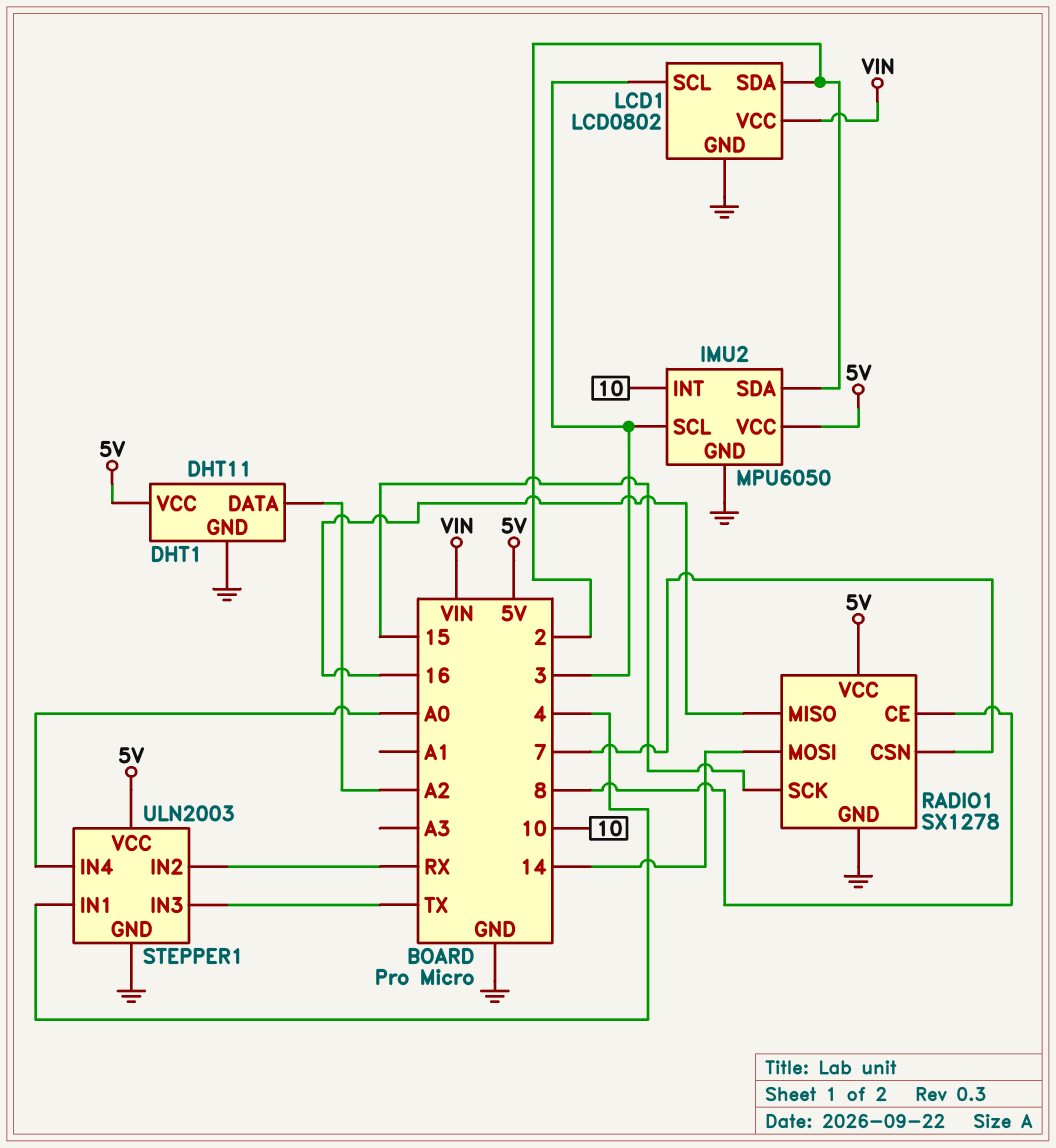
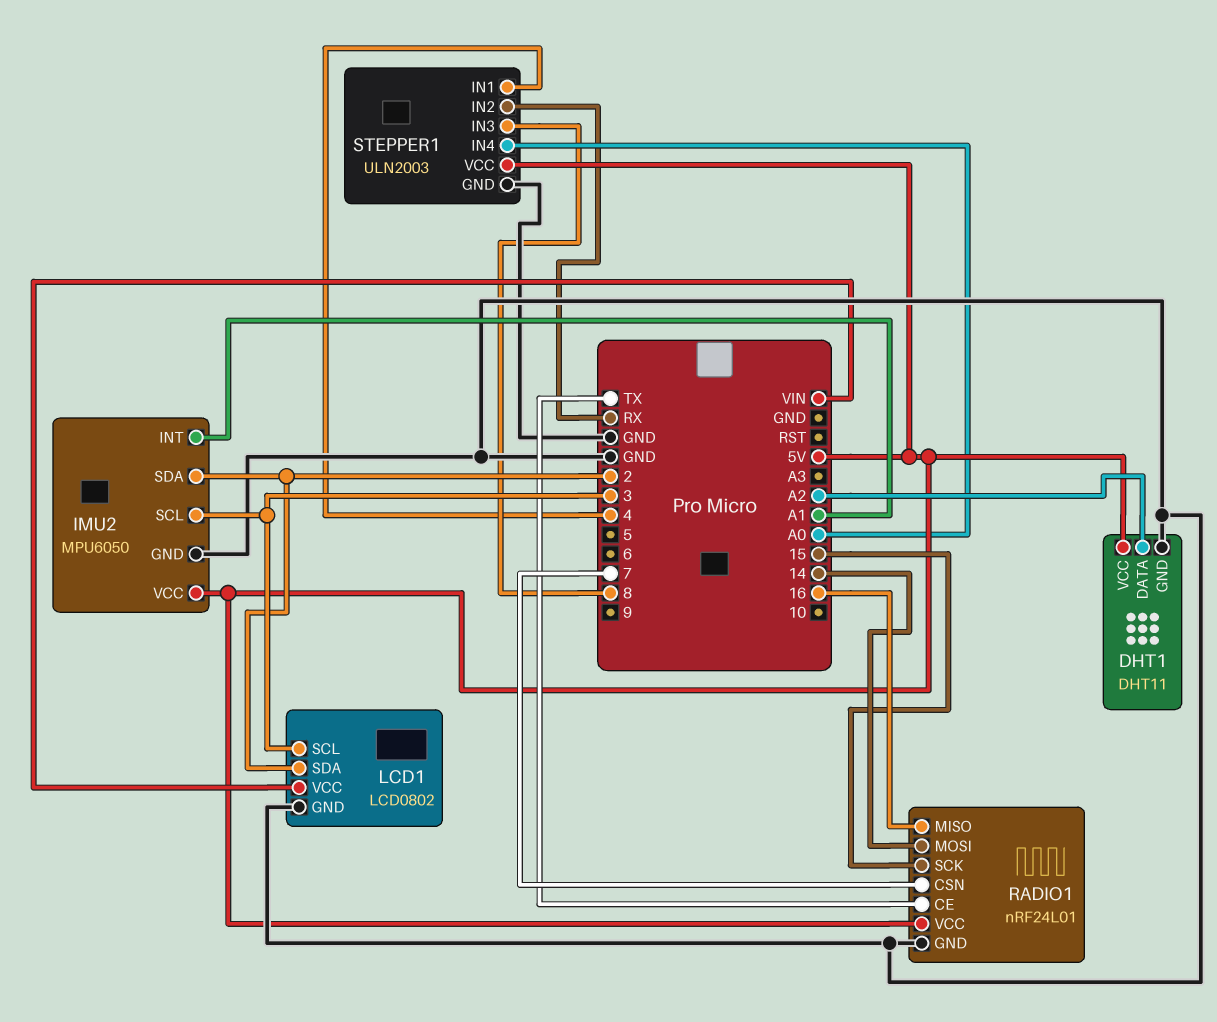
IMU2 pin INT: 10 -> A1
RADIO1: SX1278 -> nRF24L01
RADIO1 pin CE: 8 -> TX
STEPPER1 pin IN3: TX -> 8

